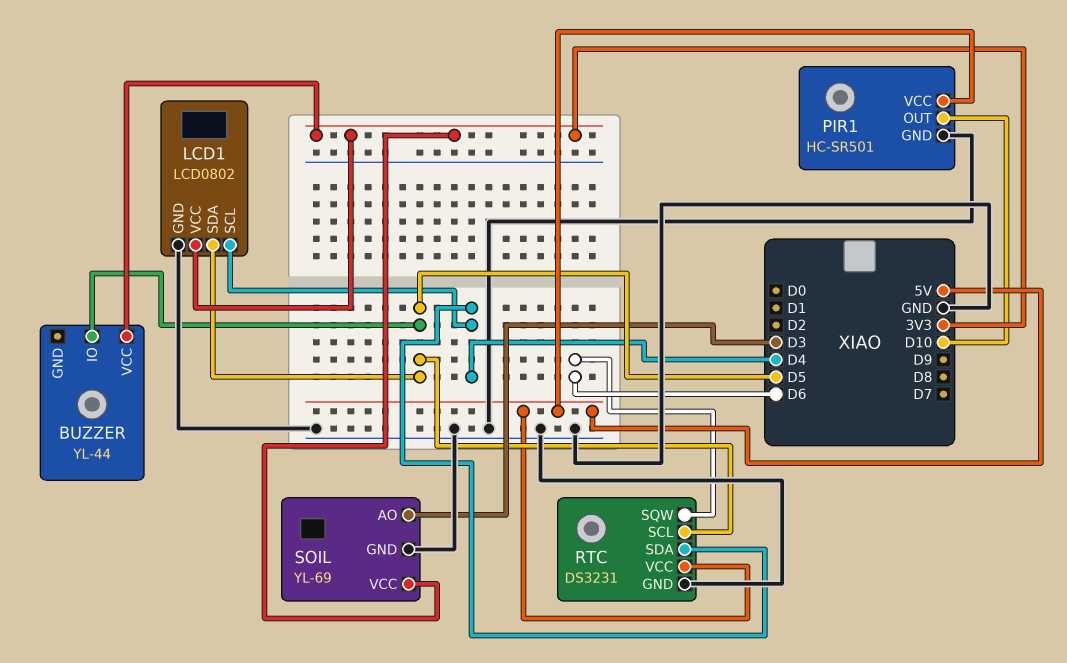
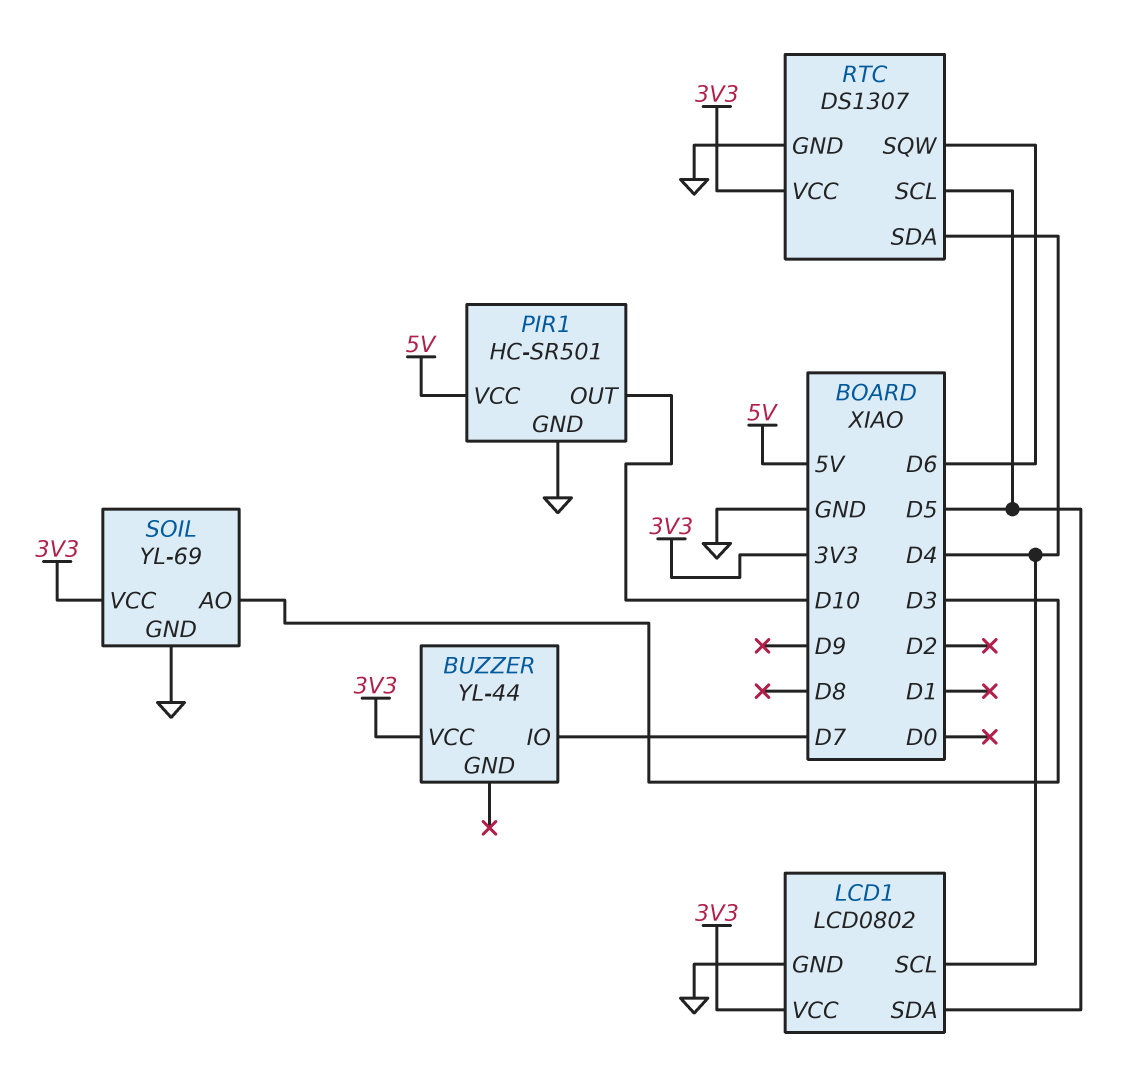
BUZZER pin IO: D5 -> D7
RTC: DS3231 -> DS1307
RTC pin VCC: 5V -> 3V3

